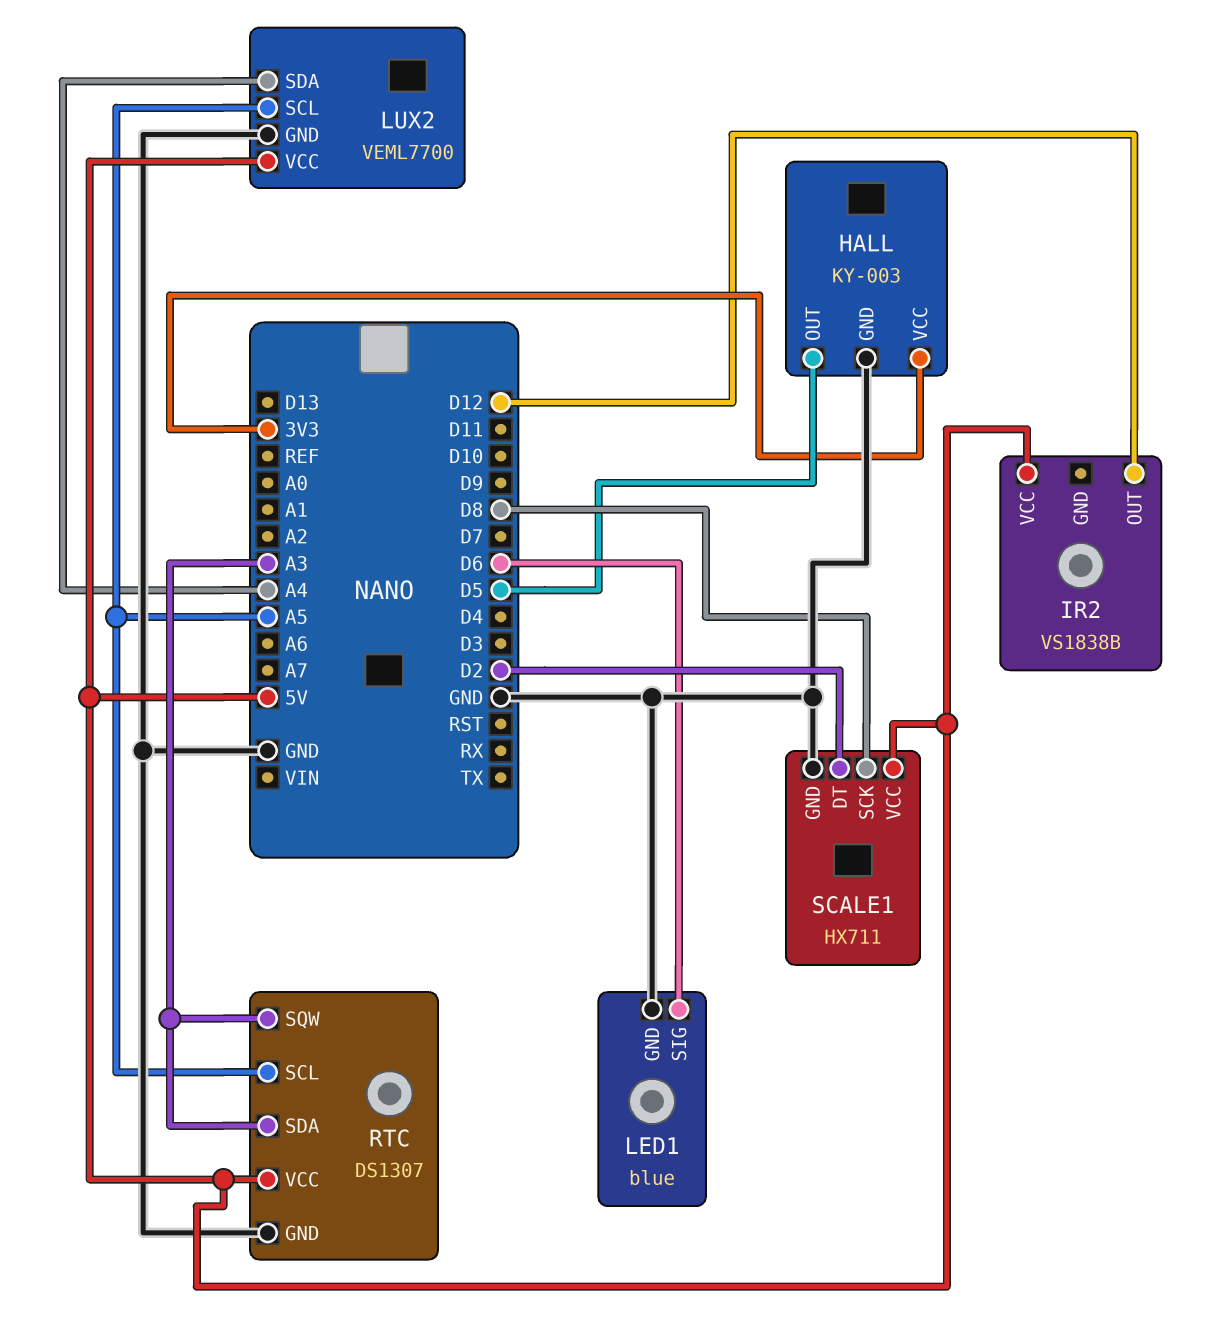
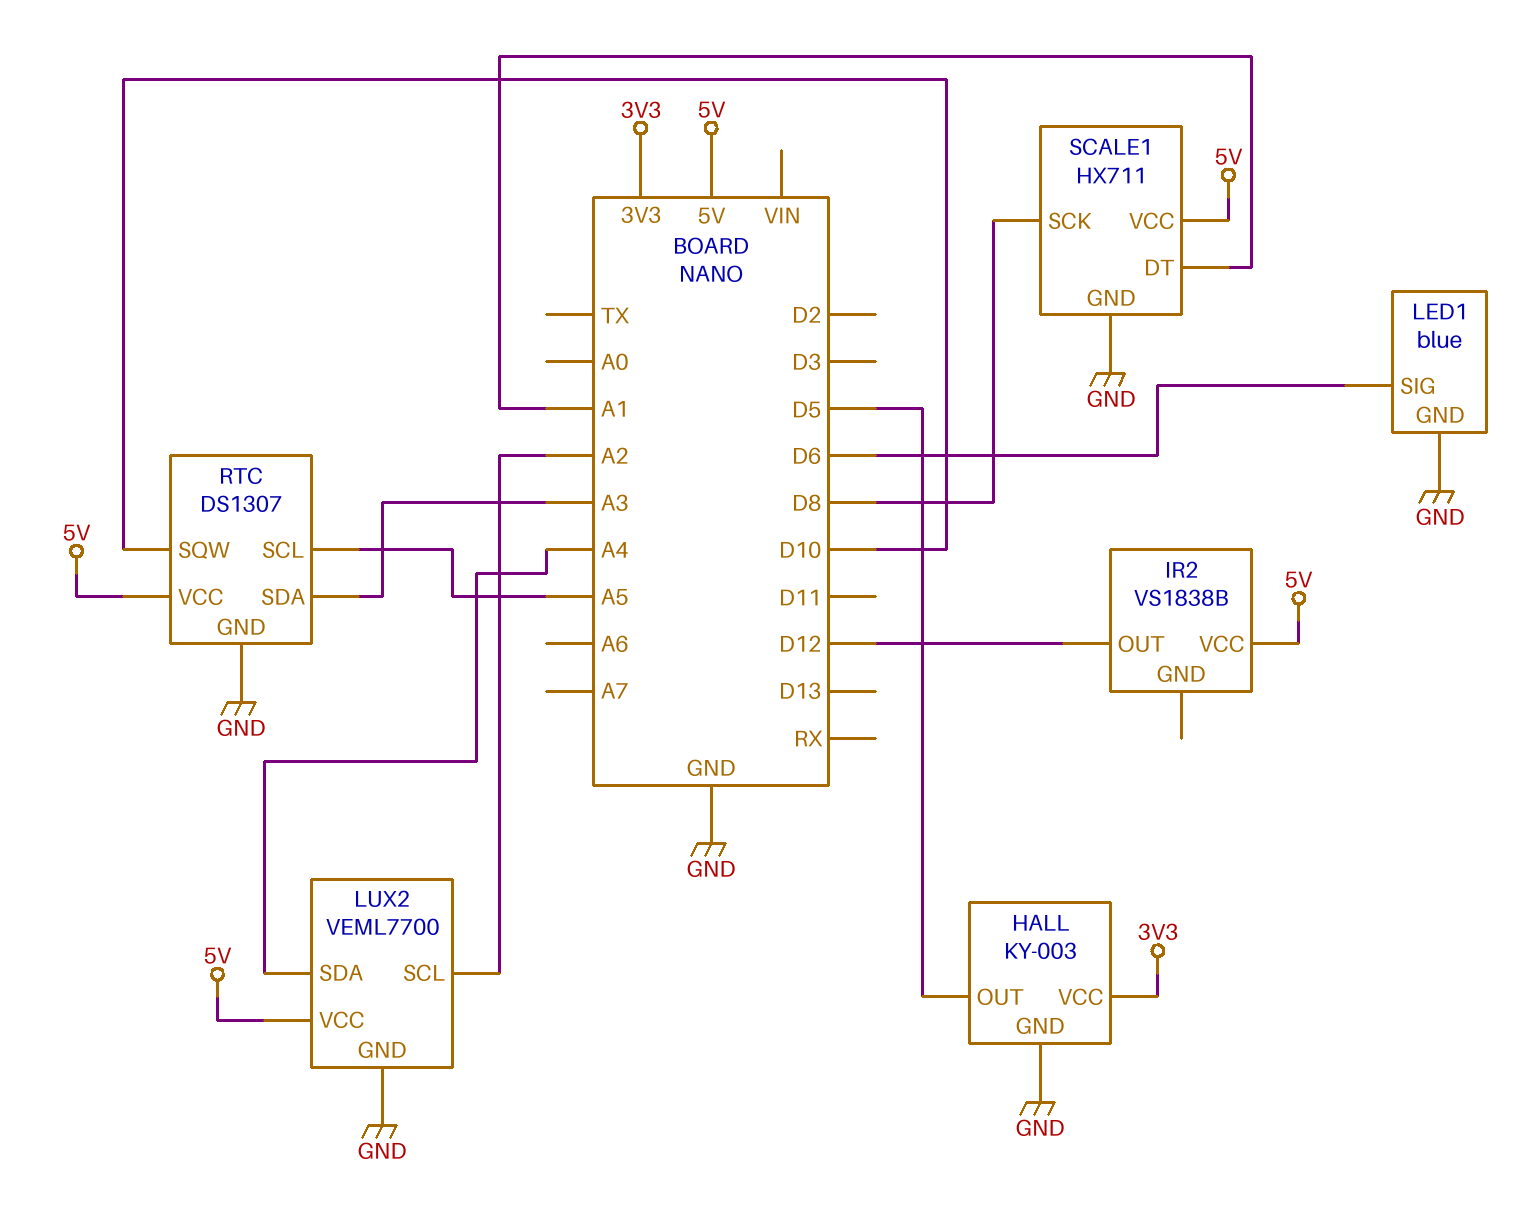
LUX2 pin SCL: A5 -> A2
RTC pin SQW: A3 -> D10
SCALE1 pin DT: D2 -> A1

